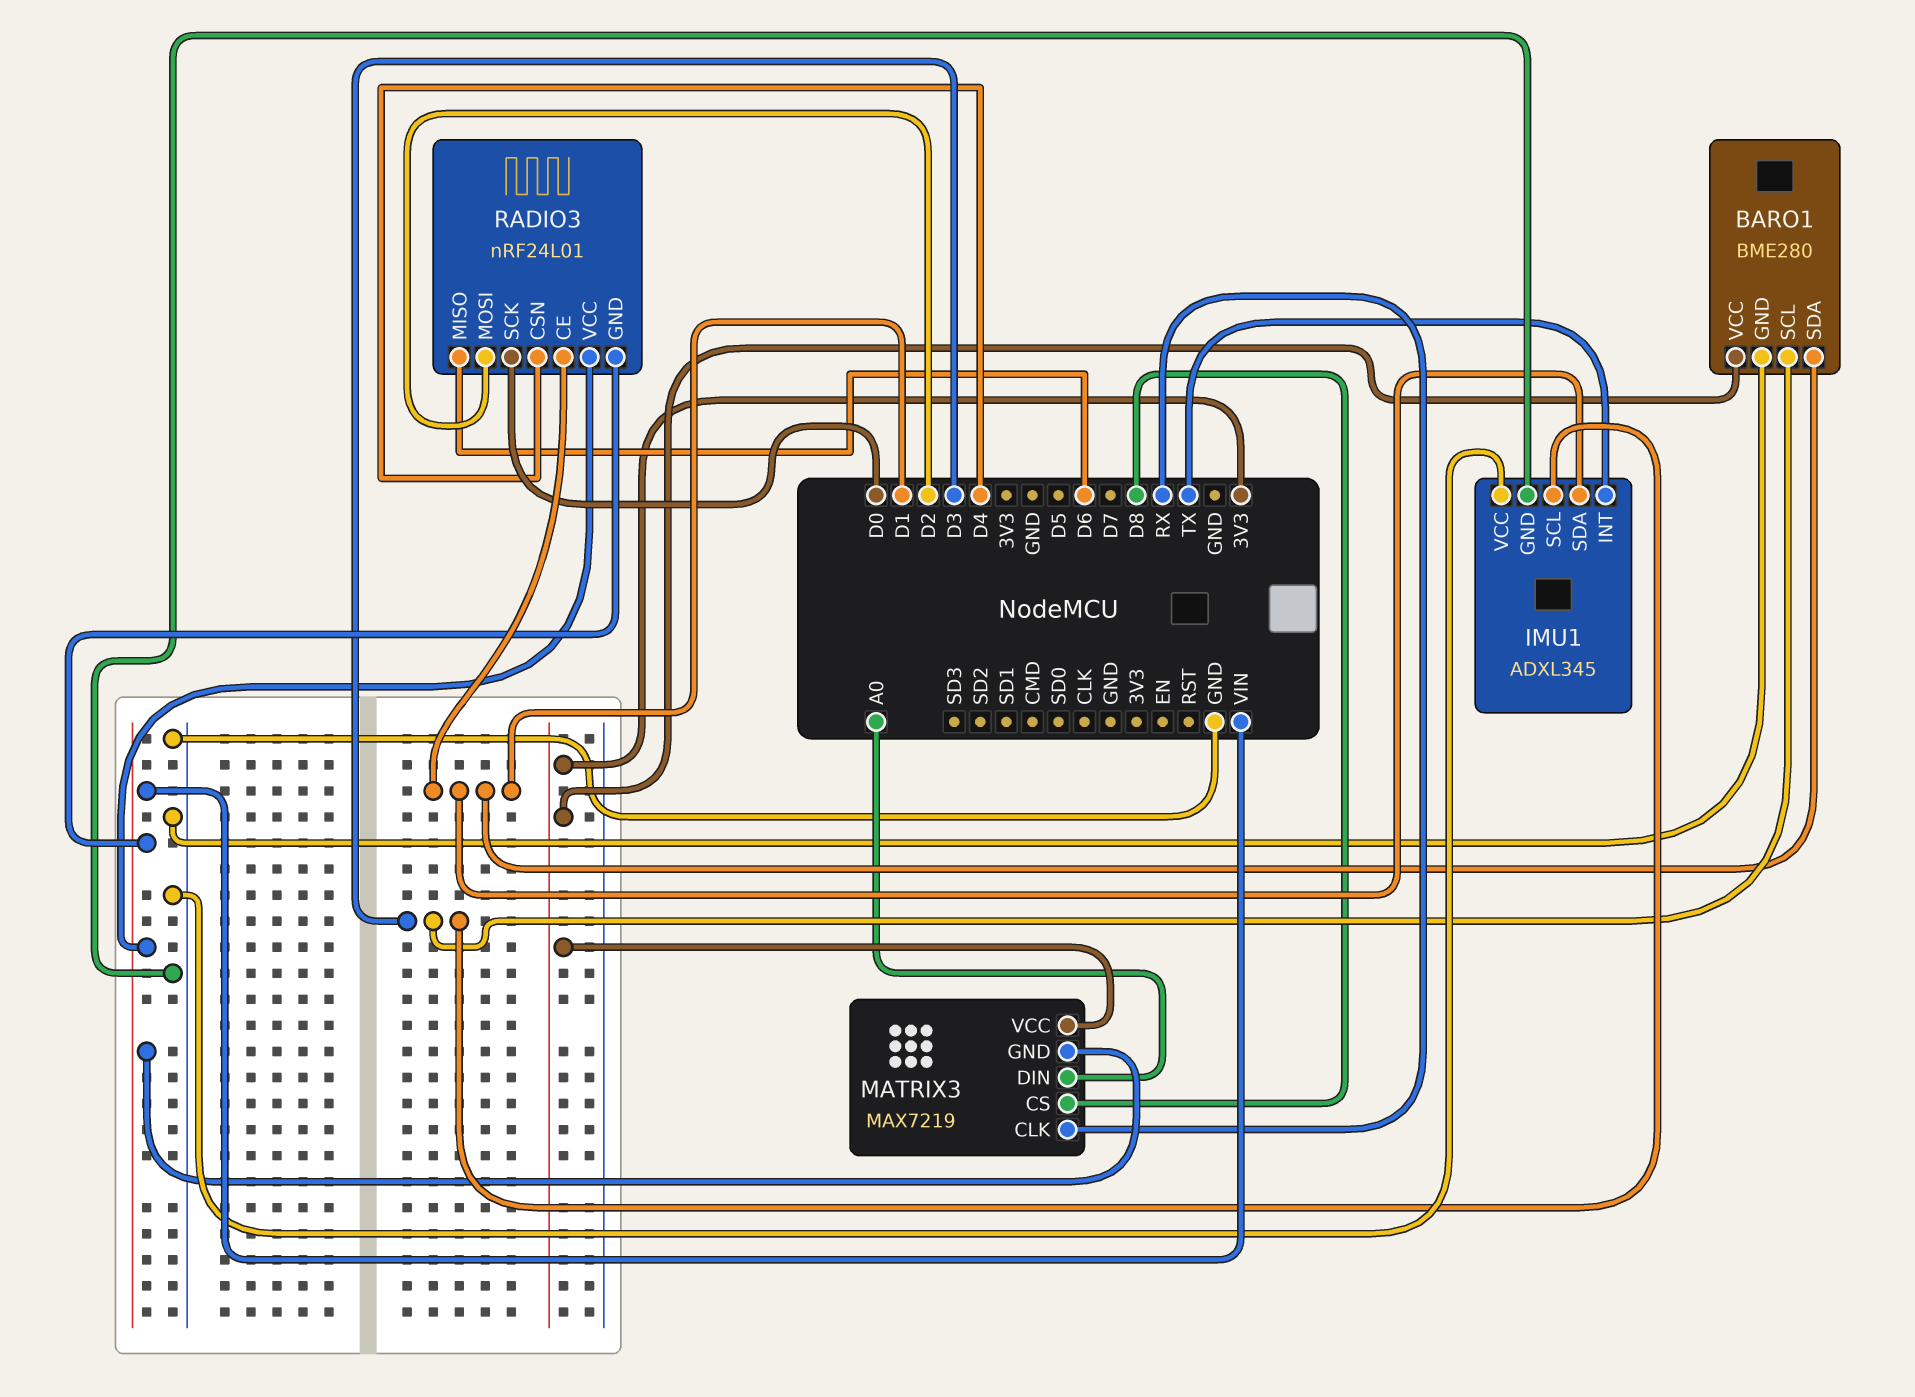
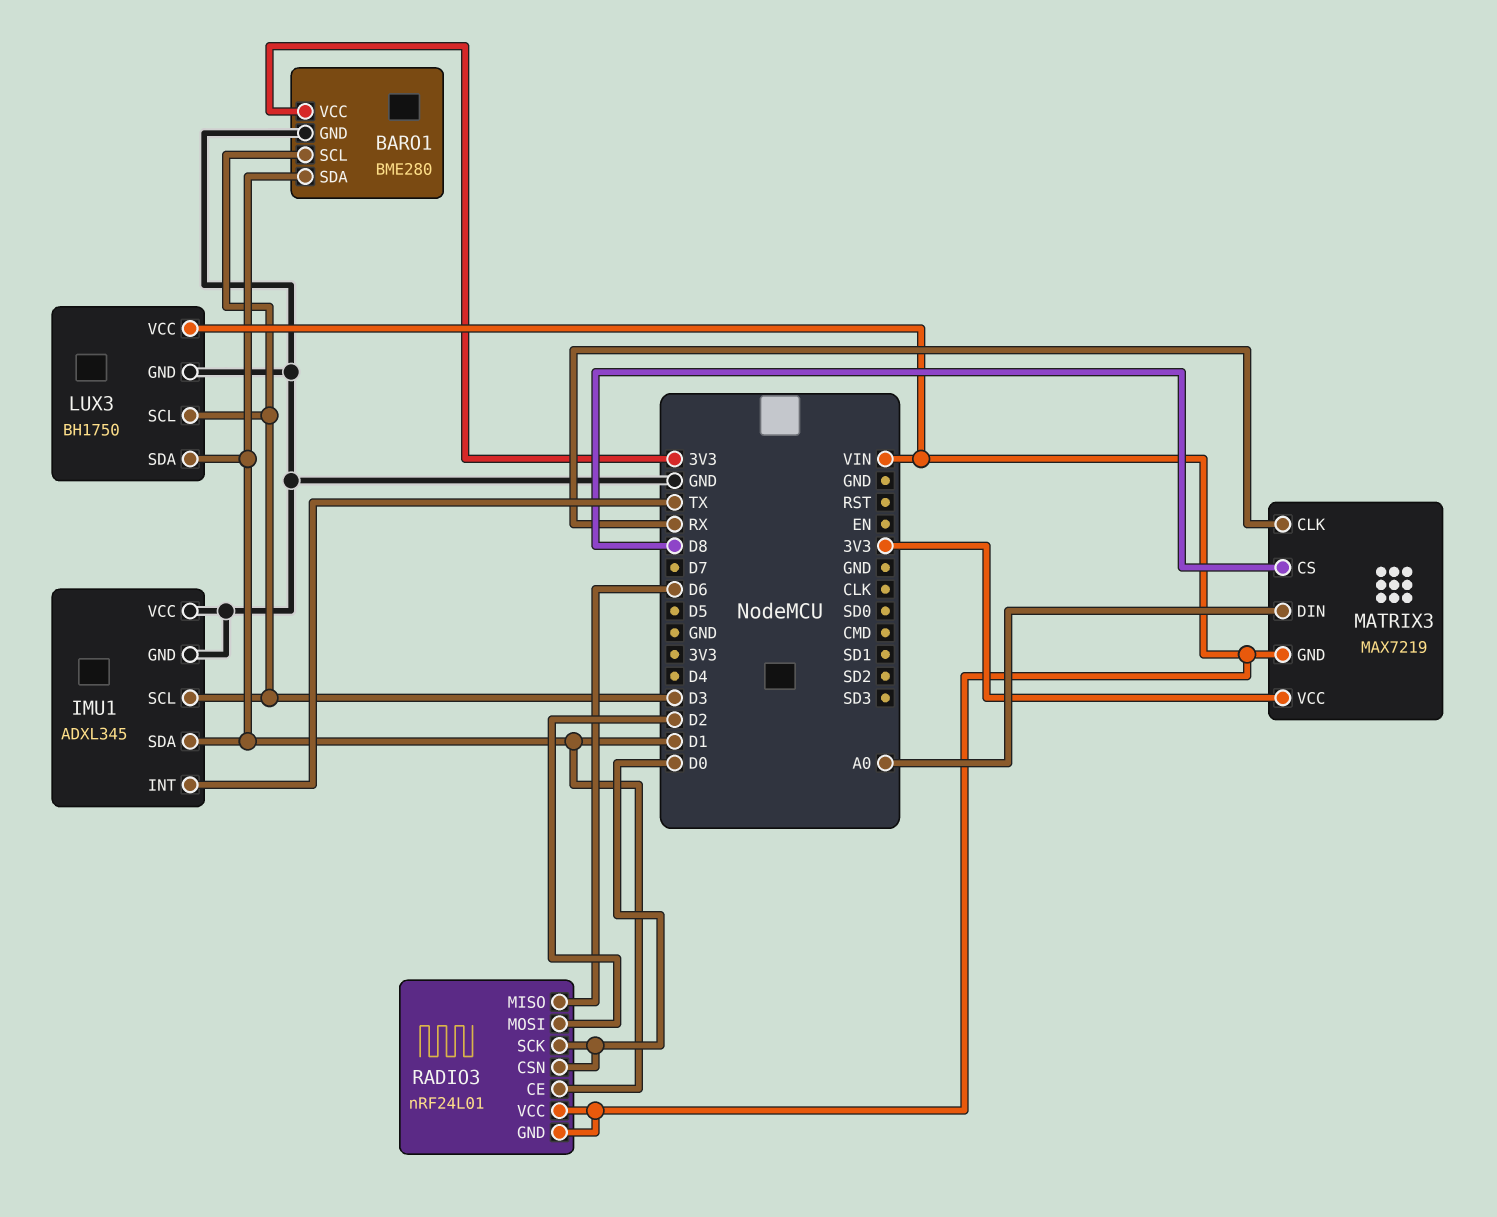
LUX3: none -> BH1750
LUX3 pin GND: none -> GND
LUX3 pin SCL: none -> D3
LUX3 pin SDA: none -> D1
LUX3 pin VCC: none -> VIN
RADIO3 pin CSN: D4 -> D0

